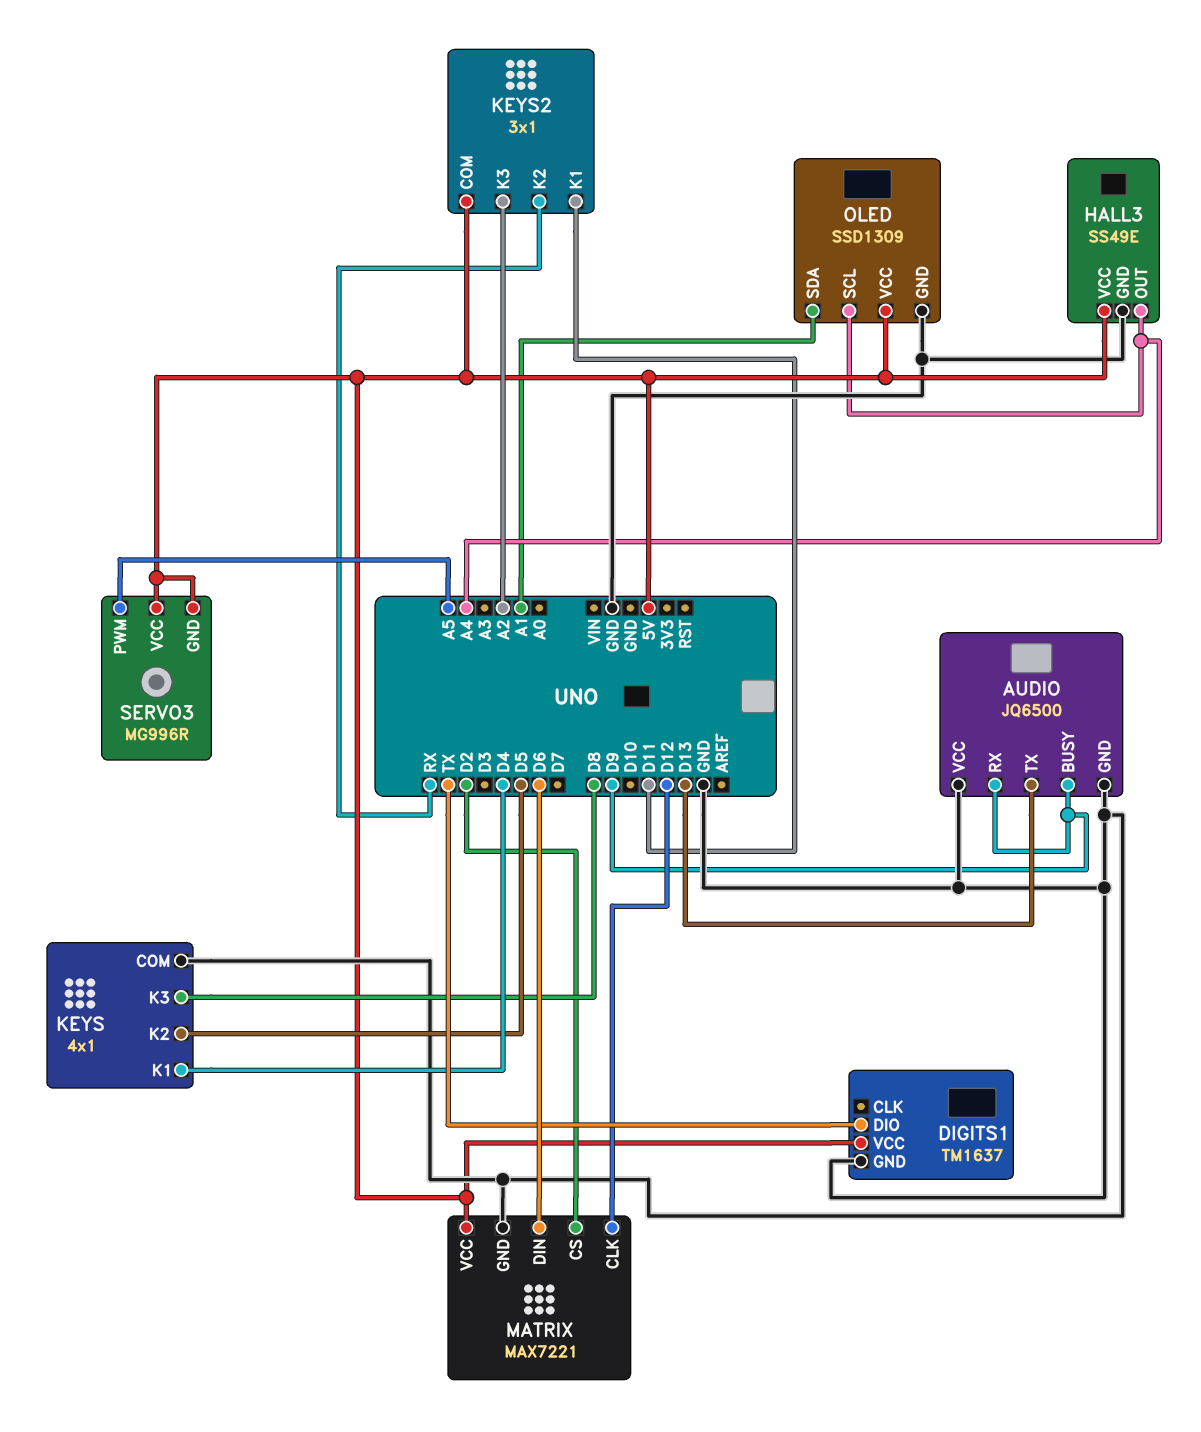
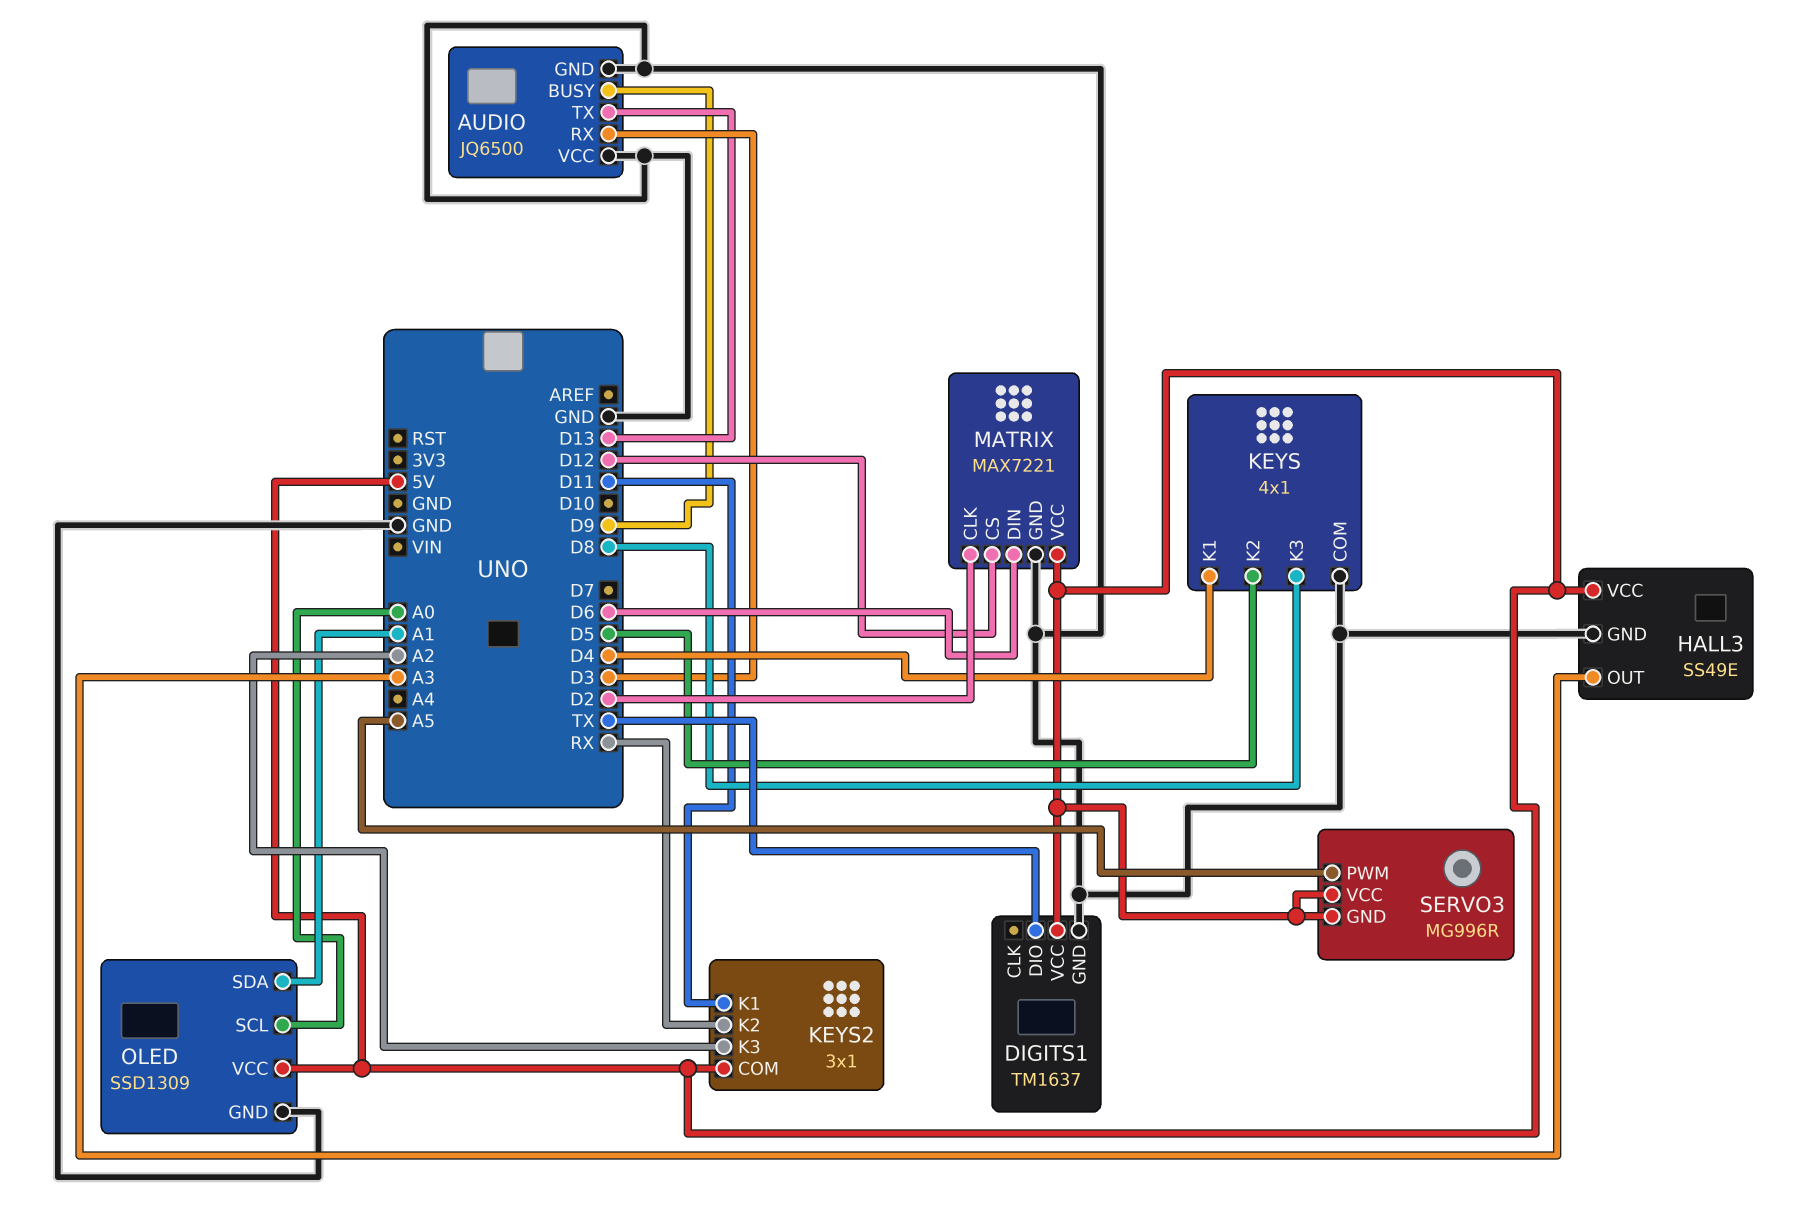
AUDIO pin RX: D9 -> D3
HALL3 pin OUT: A4 -> A3
MATRIX pin CLK: D12 -> D2
MATRIX pin CS: D2 -> D12
OLED pin SCL: A4 -> A0

